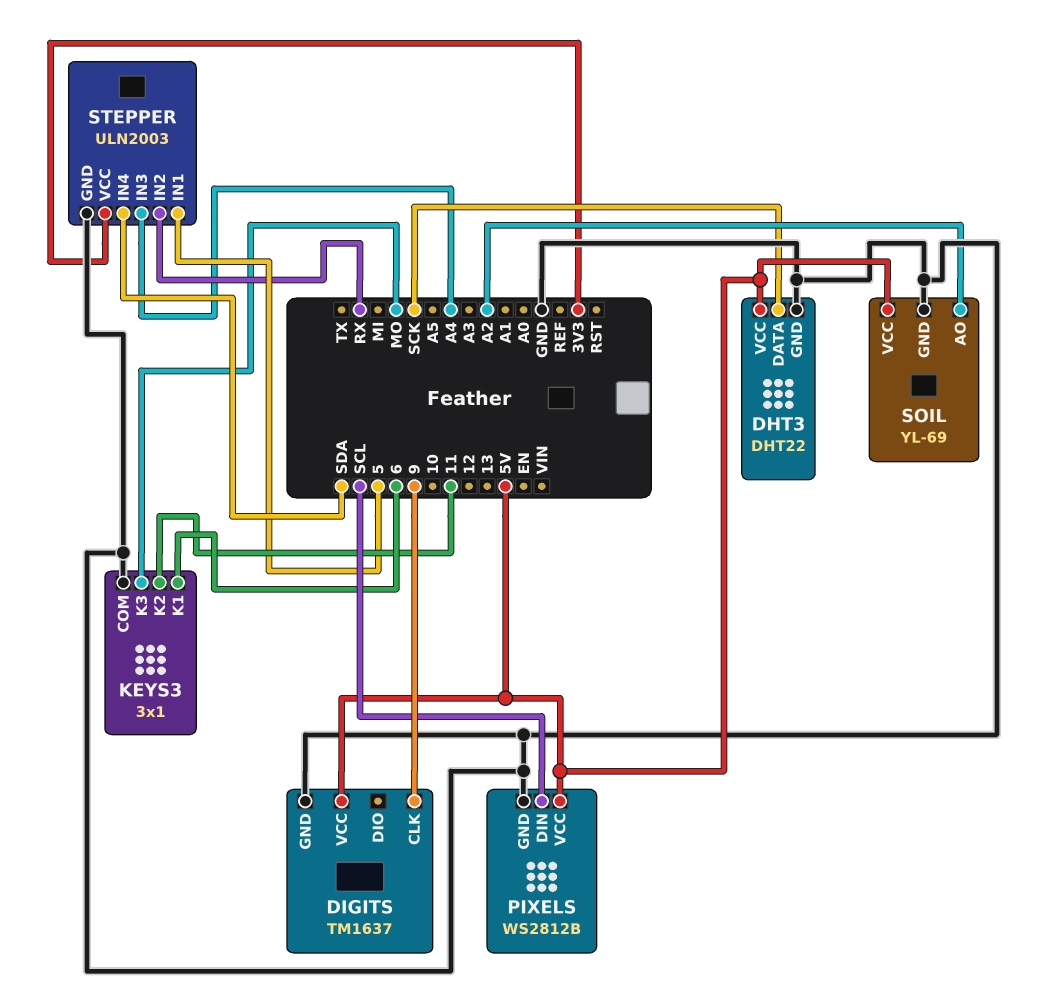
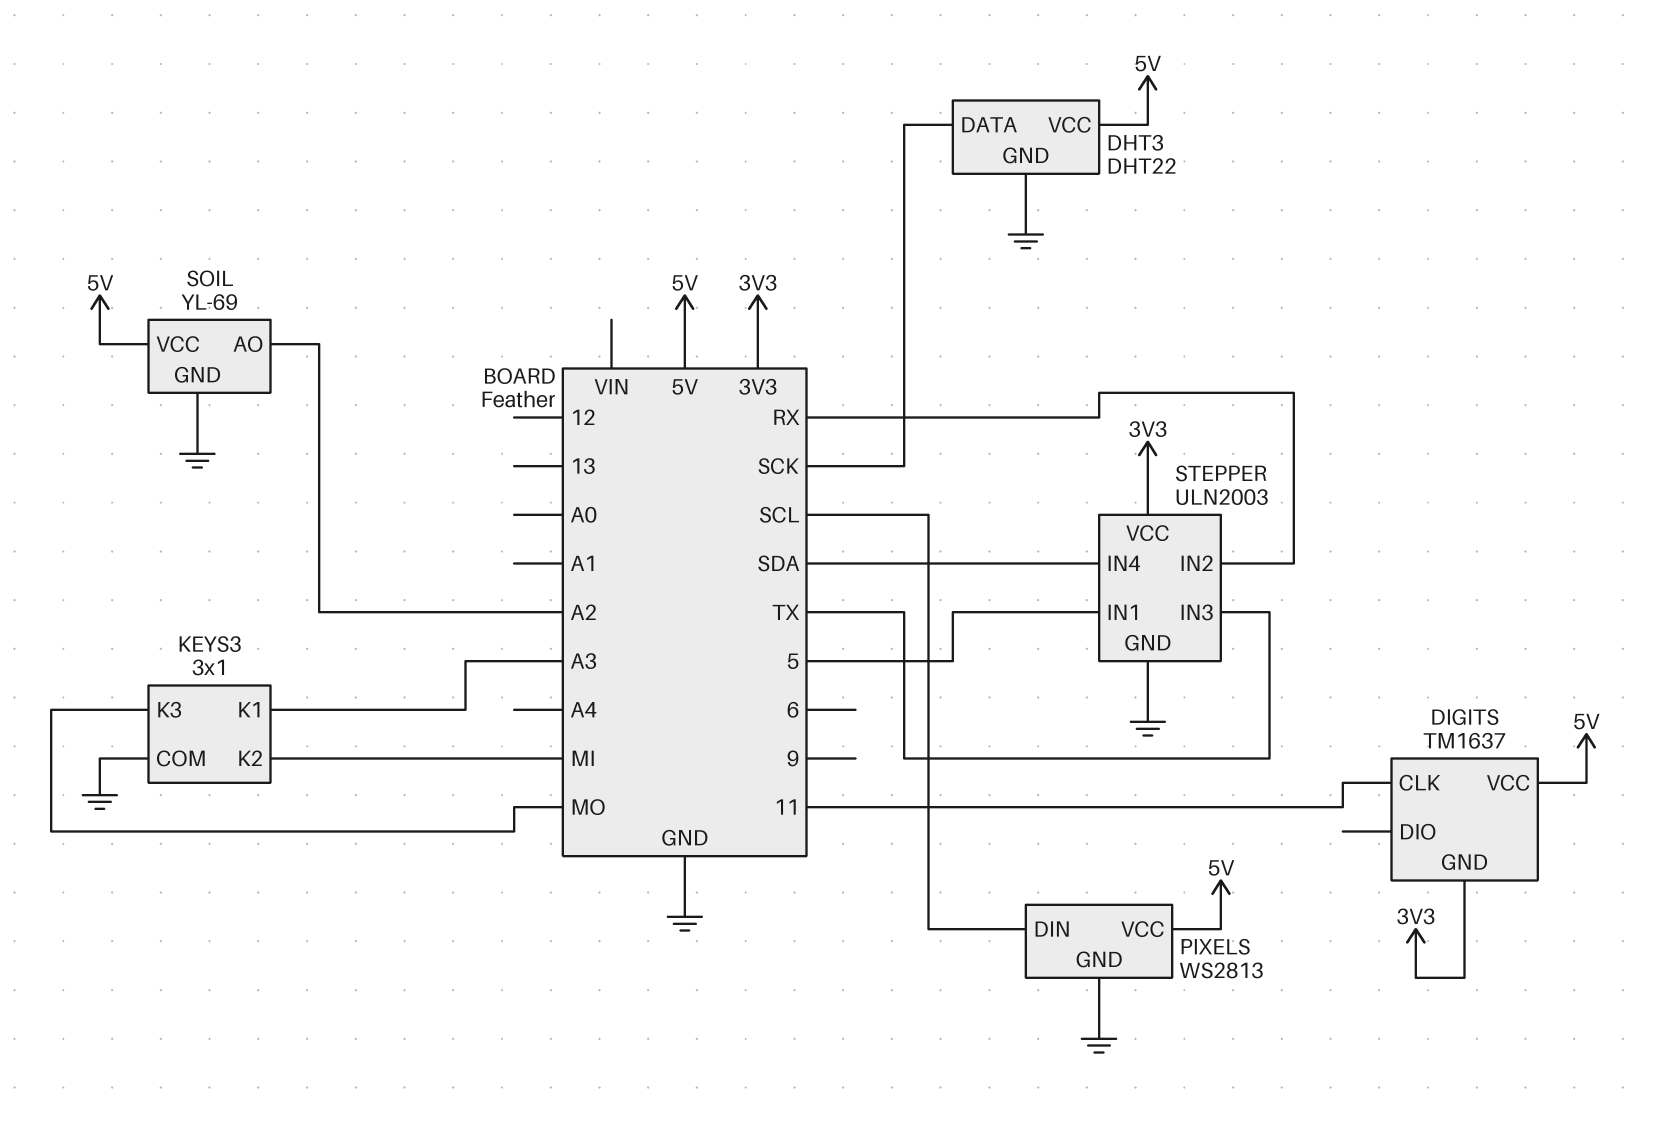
DIGITS pin CLK: 9 -> 11
DIGITS pin GND: GND -> 3V3
KEYS3 pin K1: 6 -> A3
KEYS3 pin K2: 11 -> MI
PIXELS: WS2812B -> WS2813
STEPPER pin IN3: A4 -> TX

